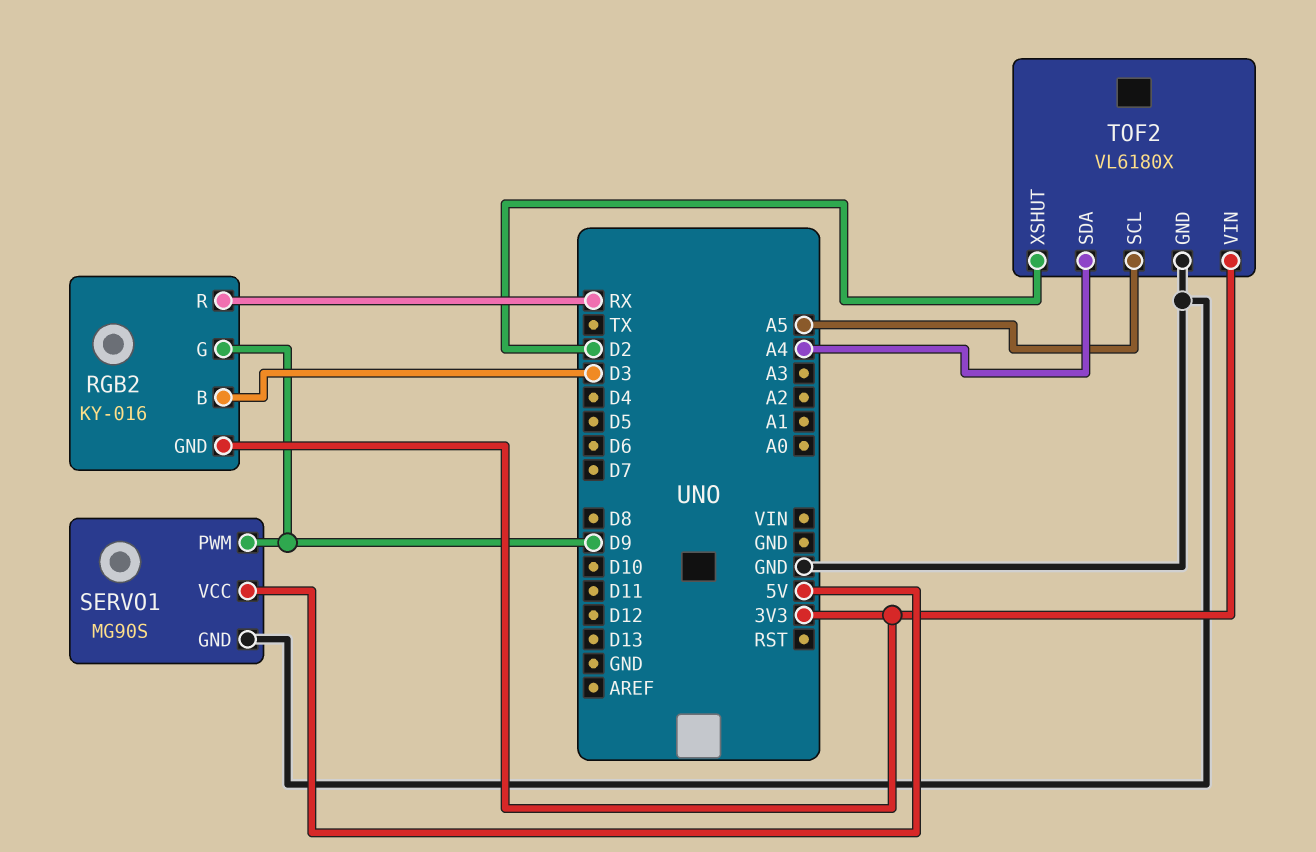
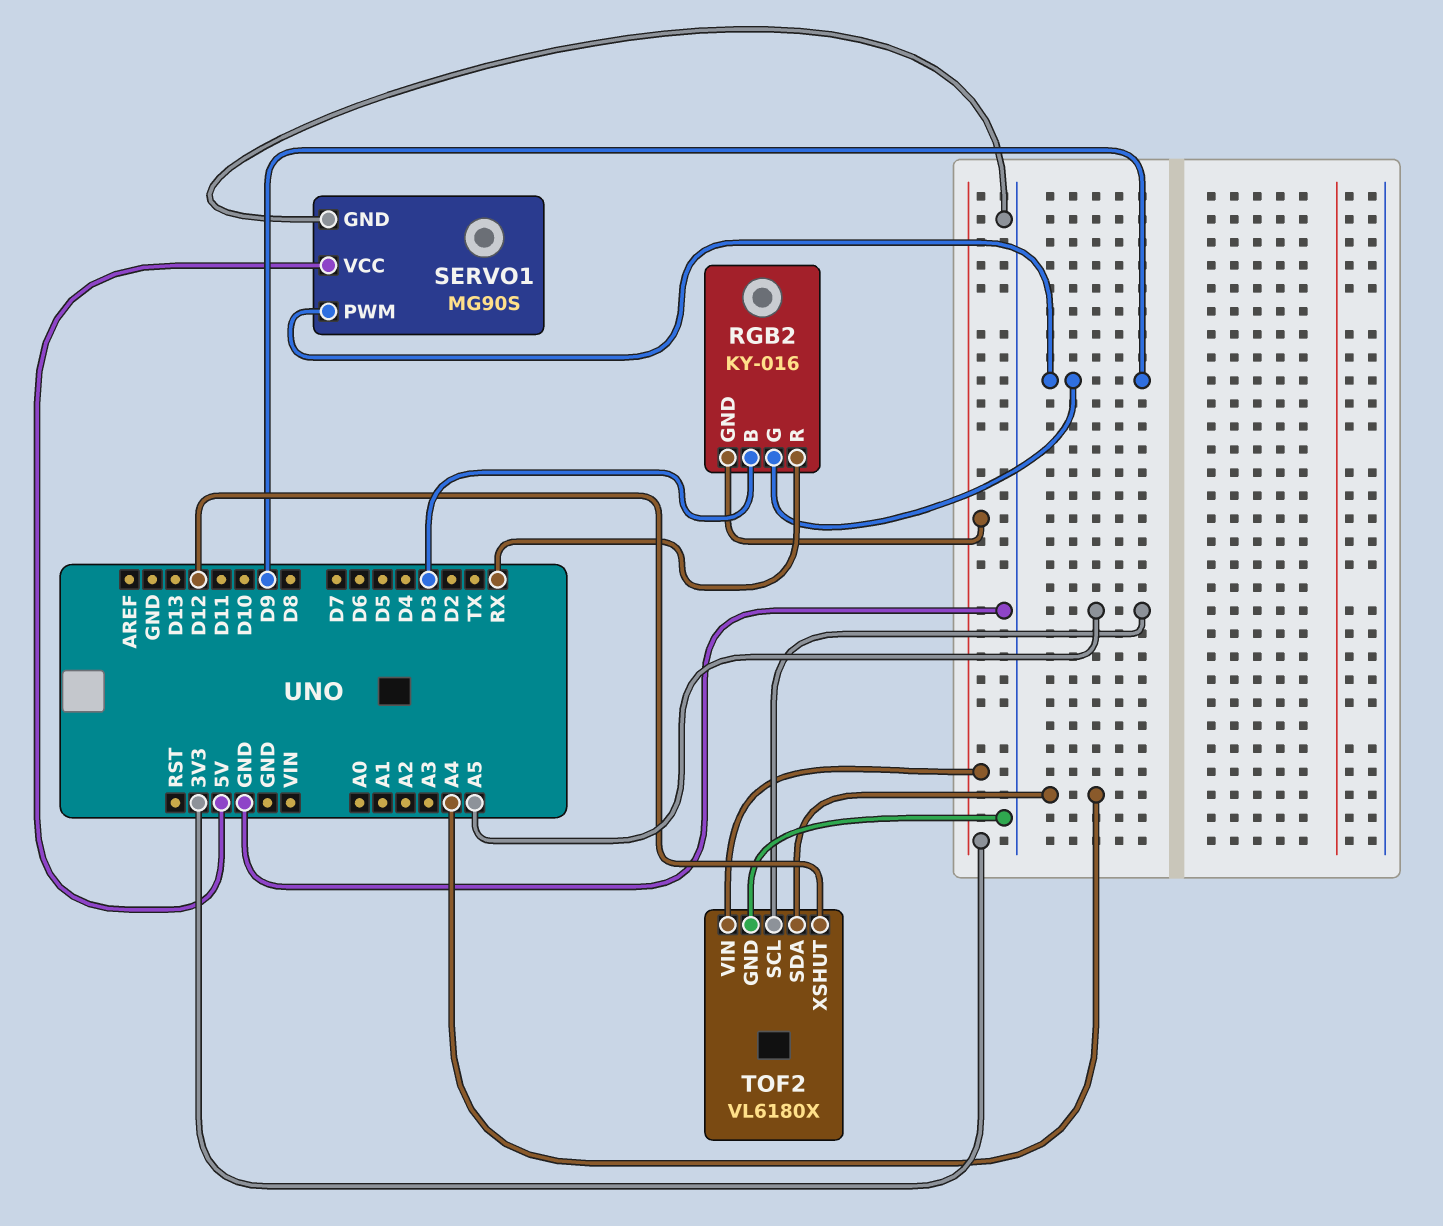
TOF2 pin XSHUT: D2 -> D12

